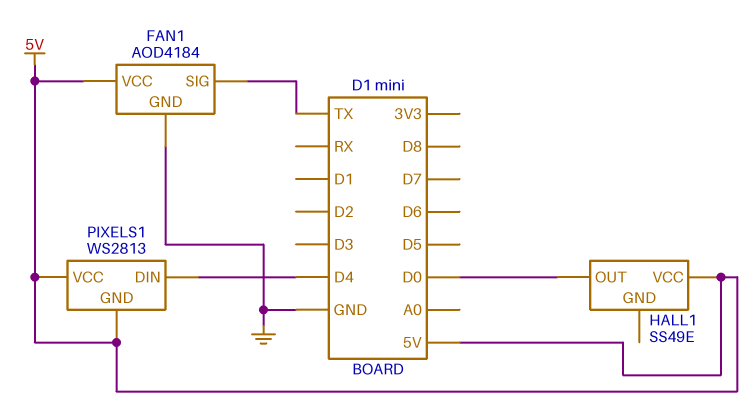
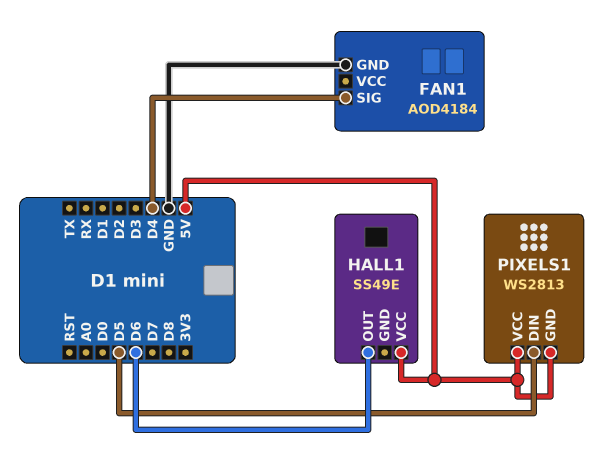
FAN1 pin SIG: TX -> D4
FAN1 pin VCC: 5V -> none
HALL1 pin OUT: D0 -> D6
PIXELS1 pin DIN: D4 -> D5

